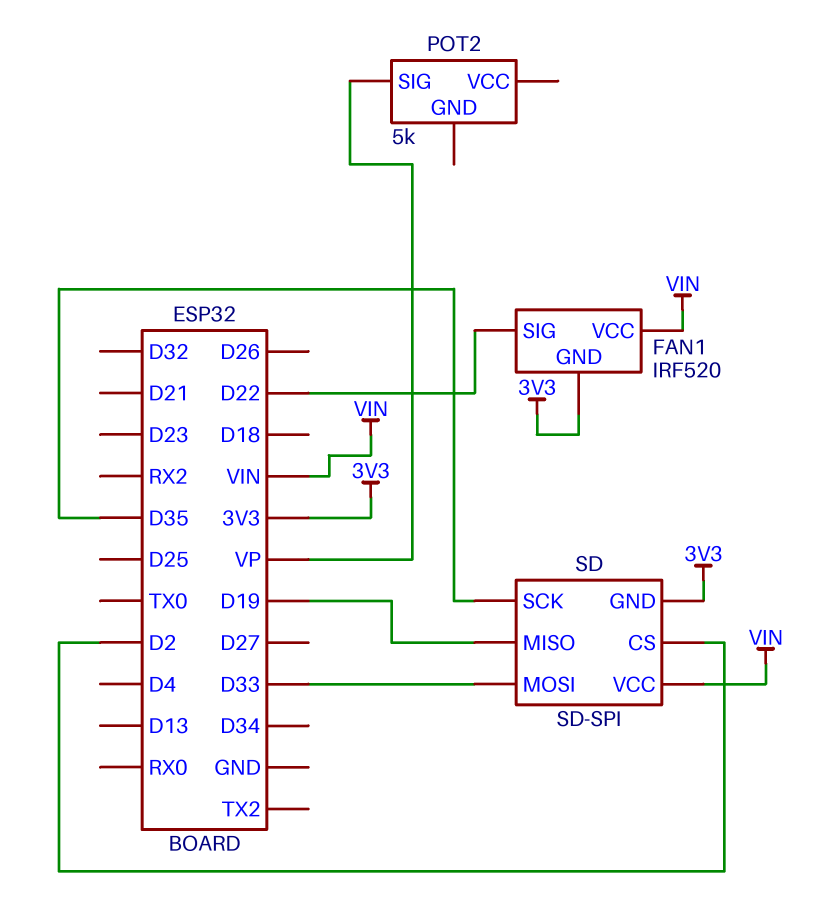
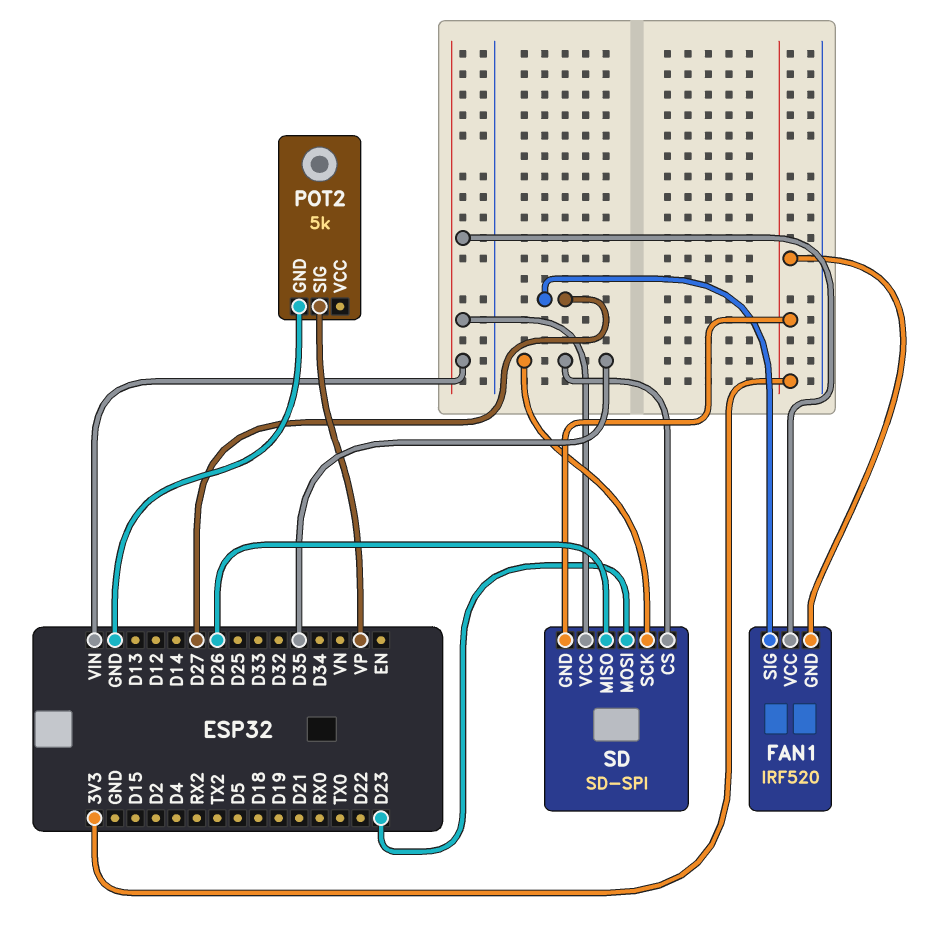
FAN1 pin SIG: D22 -> D27
POT2 pin GND: none -> GND
SD pin CS: D2 -> D35
SD pin MISO: D19 -> D26
SD pin MOSI: D33 -> D23

